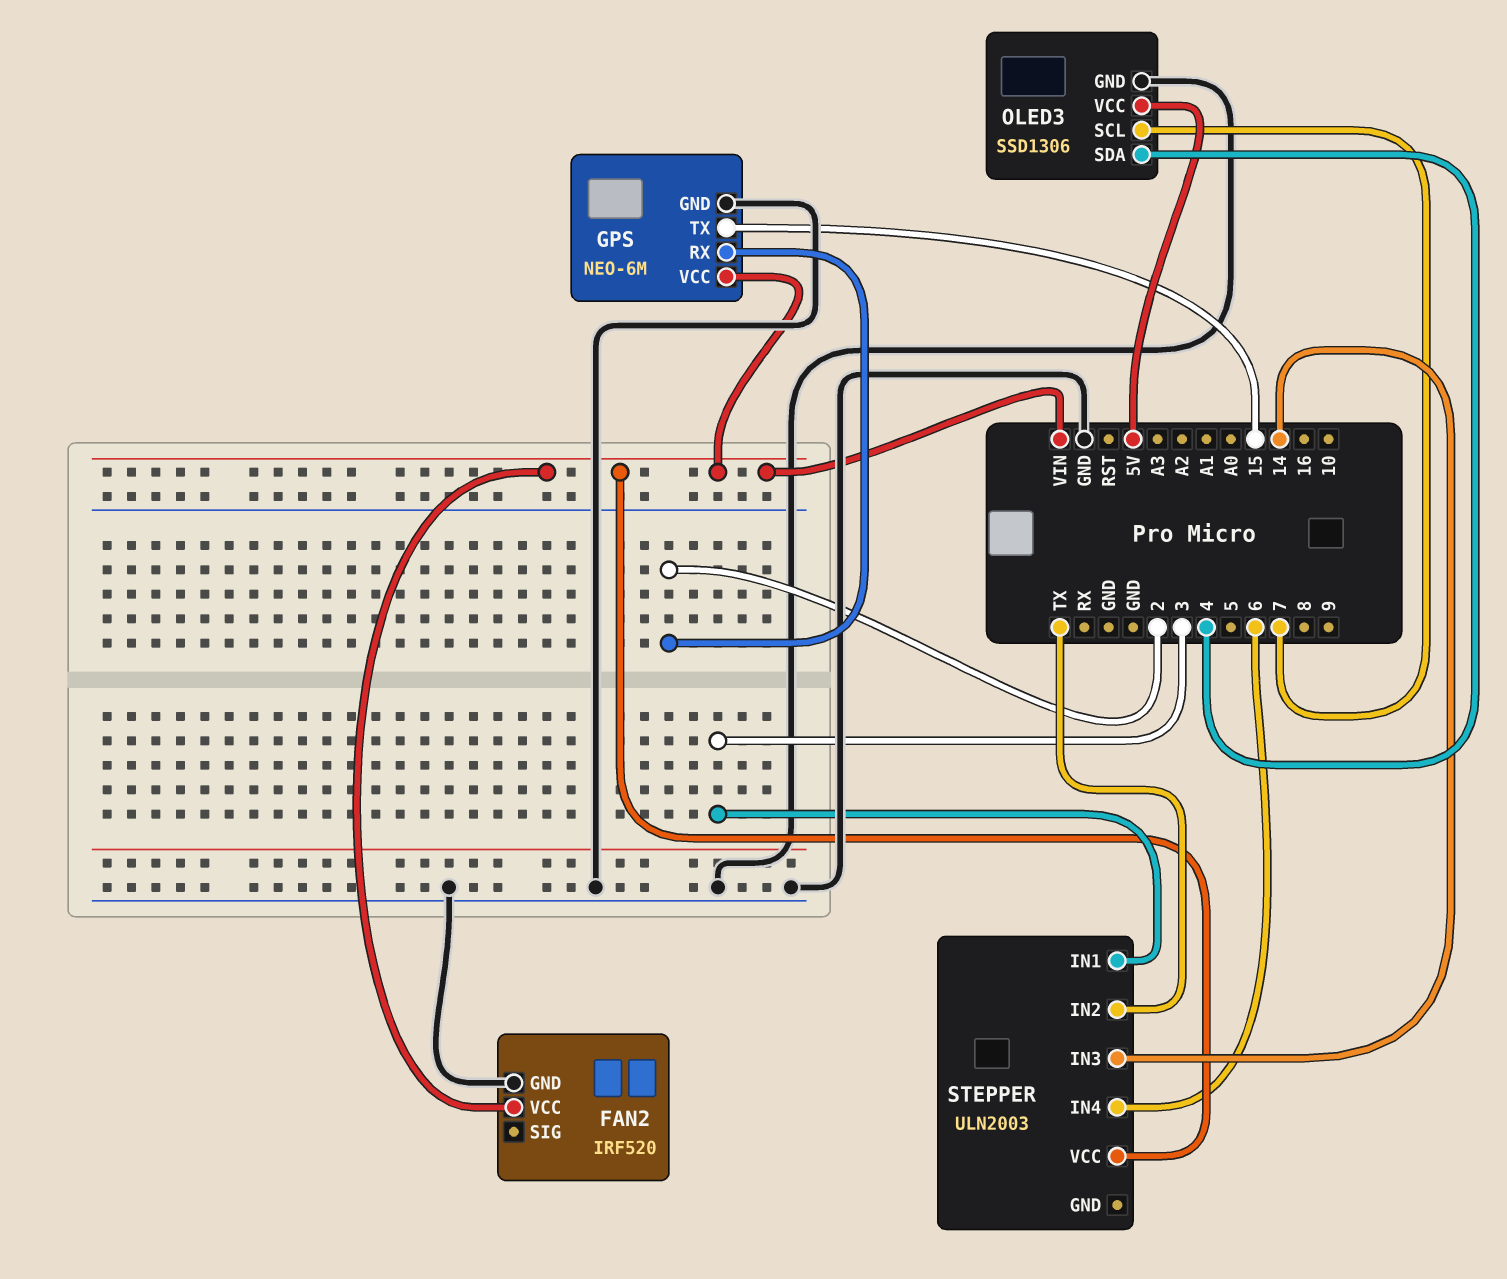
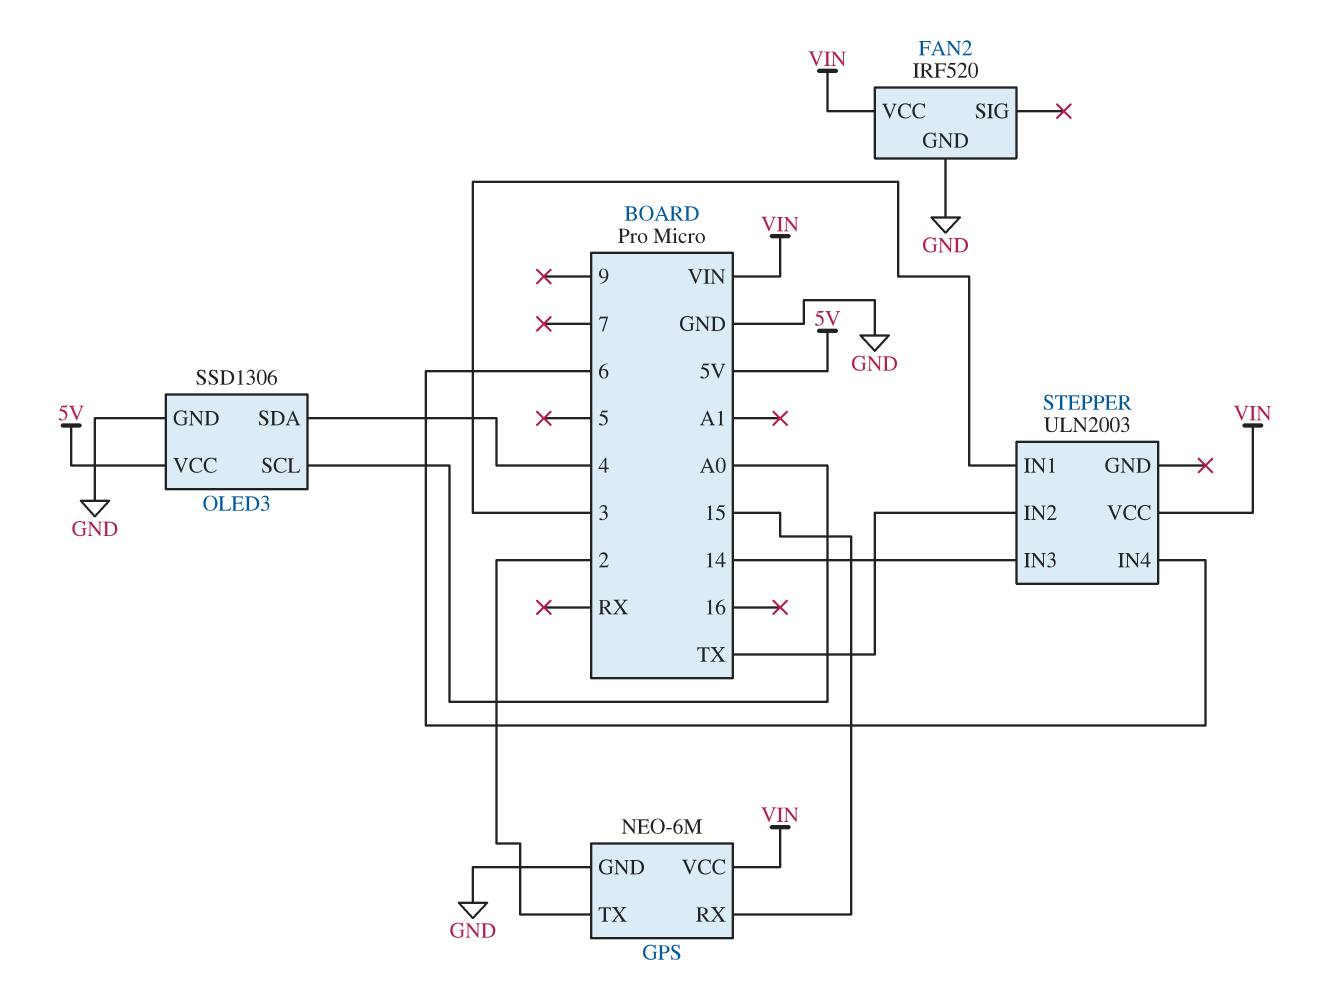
GPS pin RX: 2 -> 15
GPS pin TX: 15 -> 2
OLED3 pin SCL: 7 -> A0

